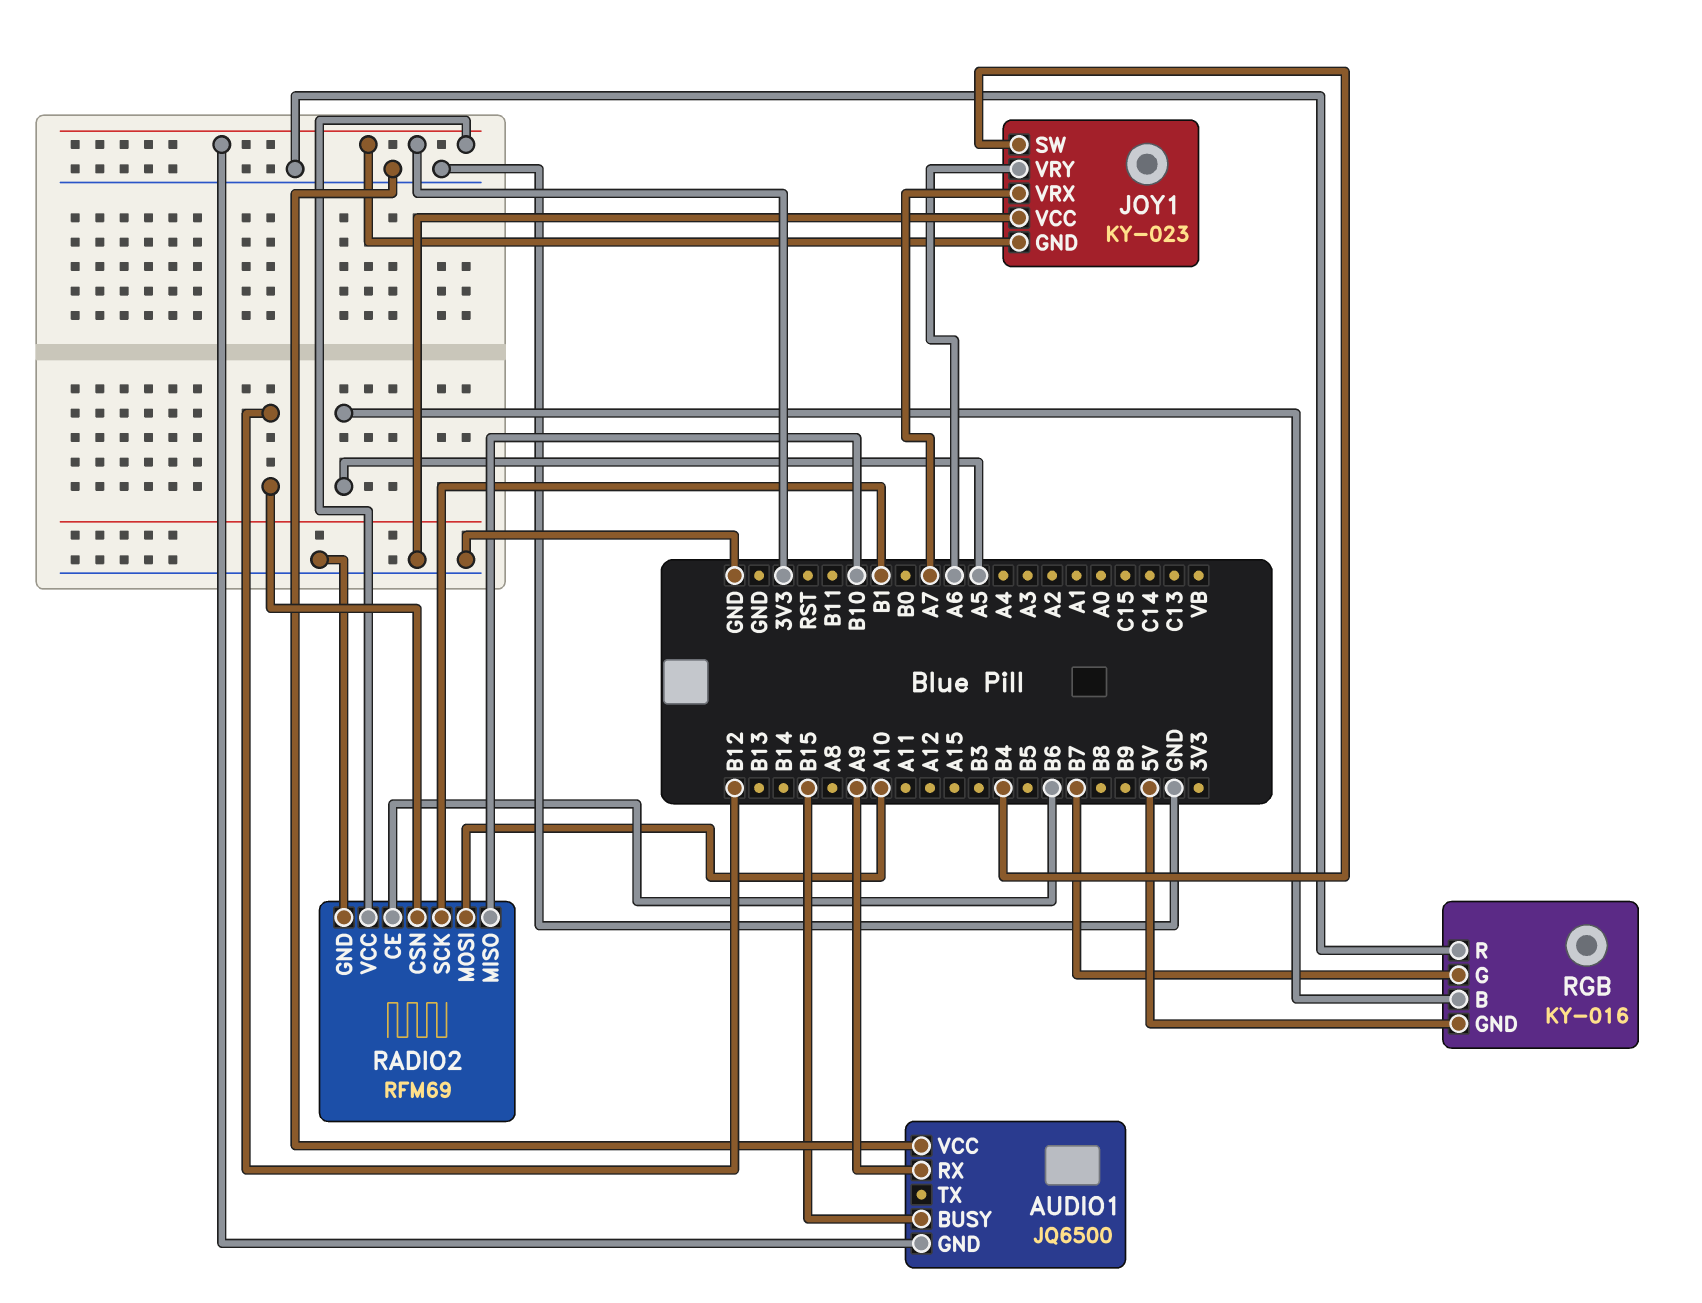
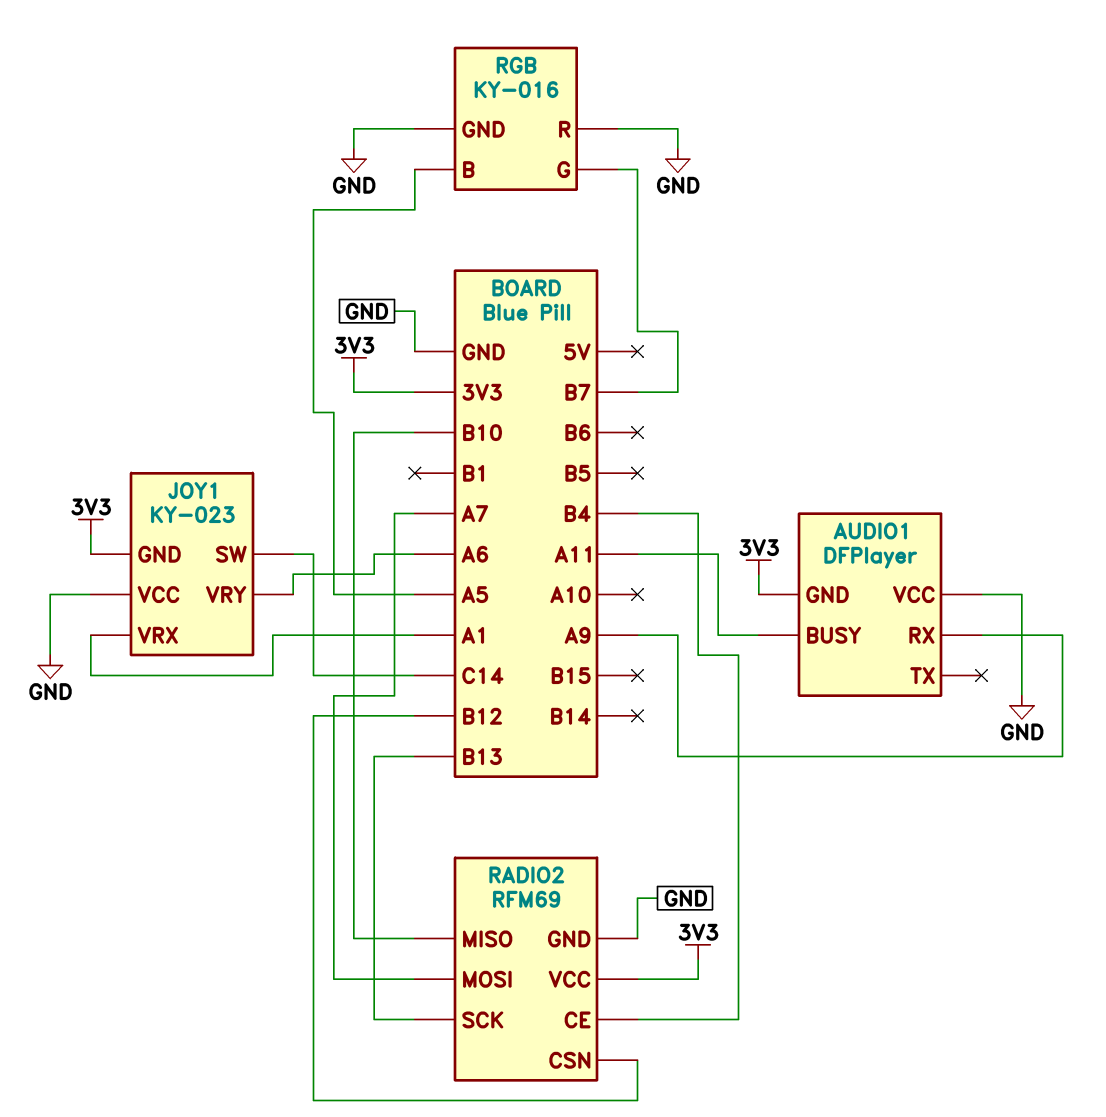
AUDIO1: JQ6500 -> DFPlayer
AUDIO1 pin BUSY: B15 -> A11
JOY1 pin SW: B4 -> C14
JOY1 pin VRX: A7 -> A1
RADIO2 pin CE: B6 -> B4
RADIO2 pin MOSI: A10 -> A7
RADIO2 pin SCK: B1 -> B13
RGB pin GND: 5V -> GND

